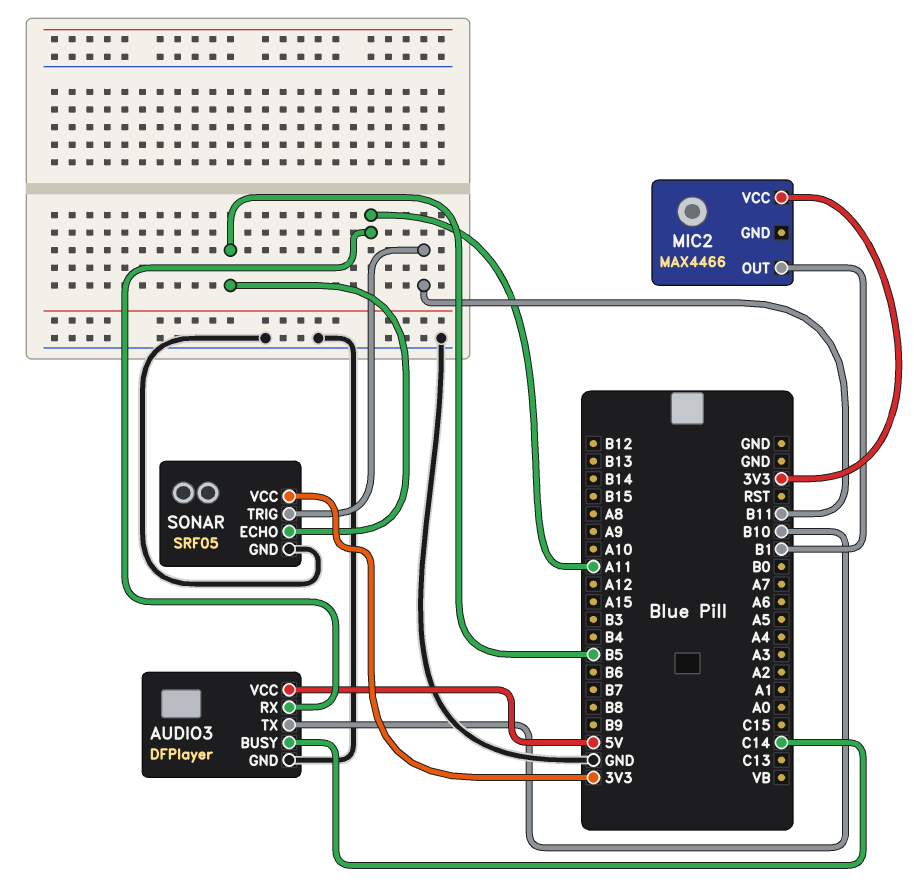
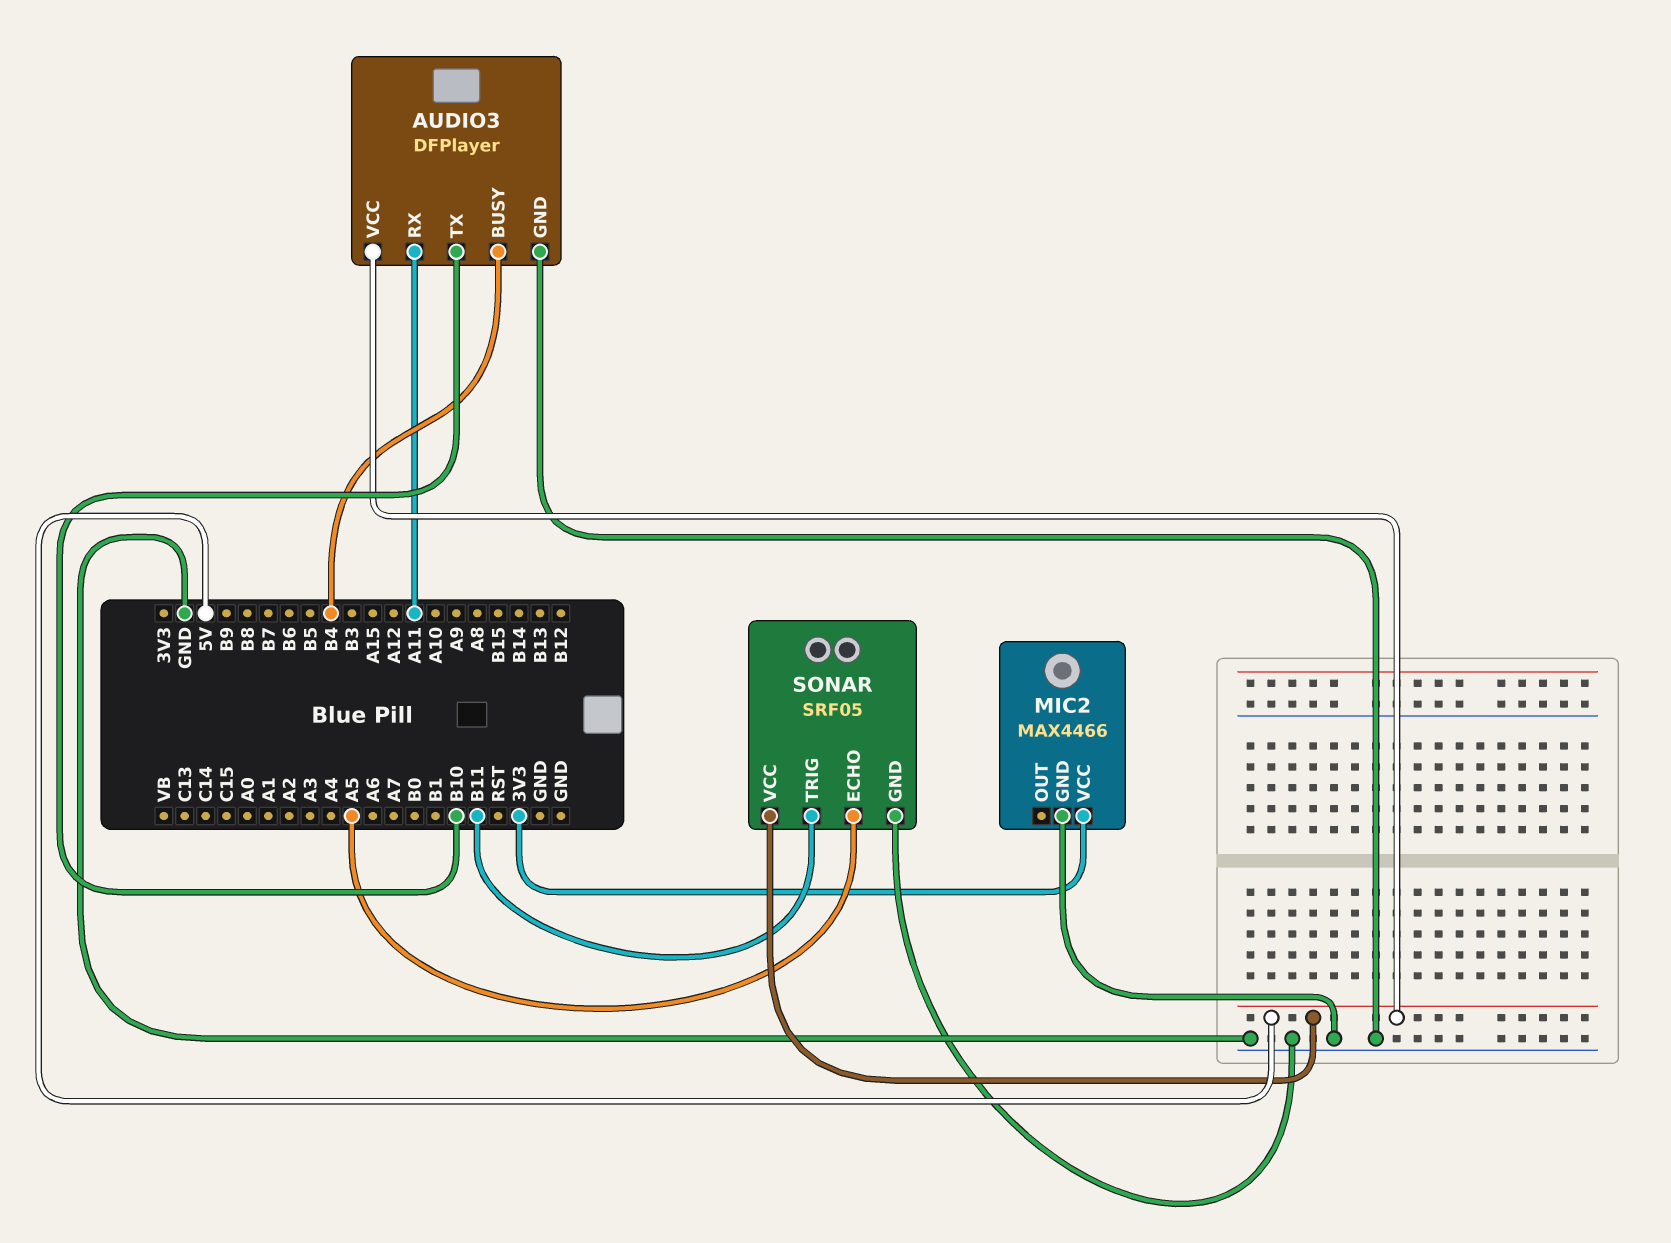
AUDIO3 pin BUSY: C14 -> B4
MIC2 pin GND: none -> GND
MIC2 pin OUT: B1 -> none
SONAR pin ECHO: B5 -> A5
SONAR pin VCC: 3V3 -> 5V

